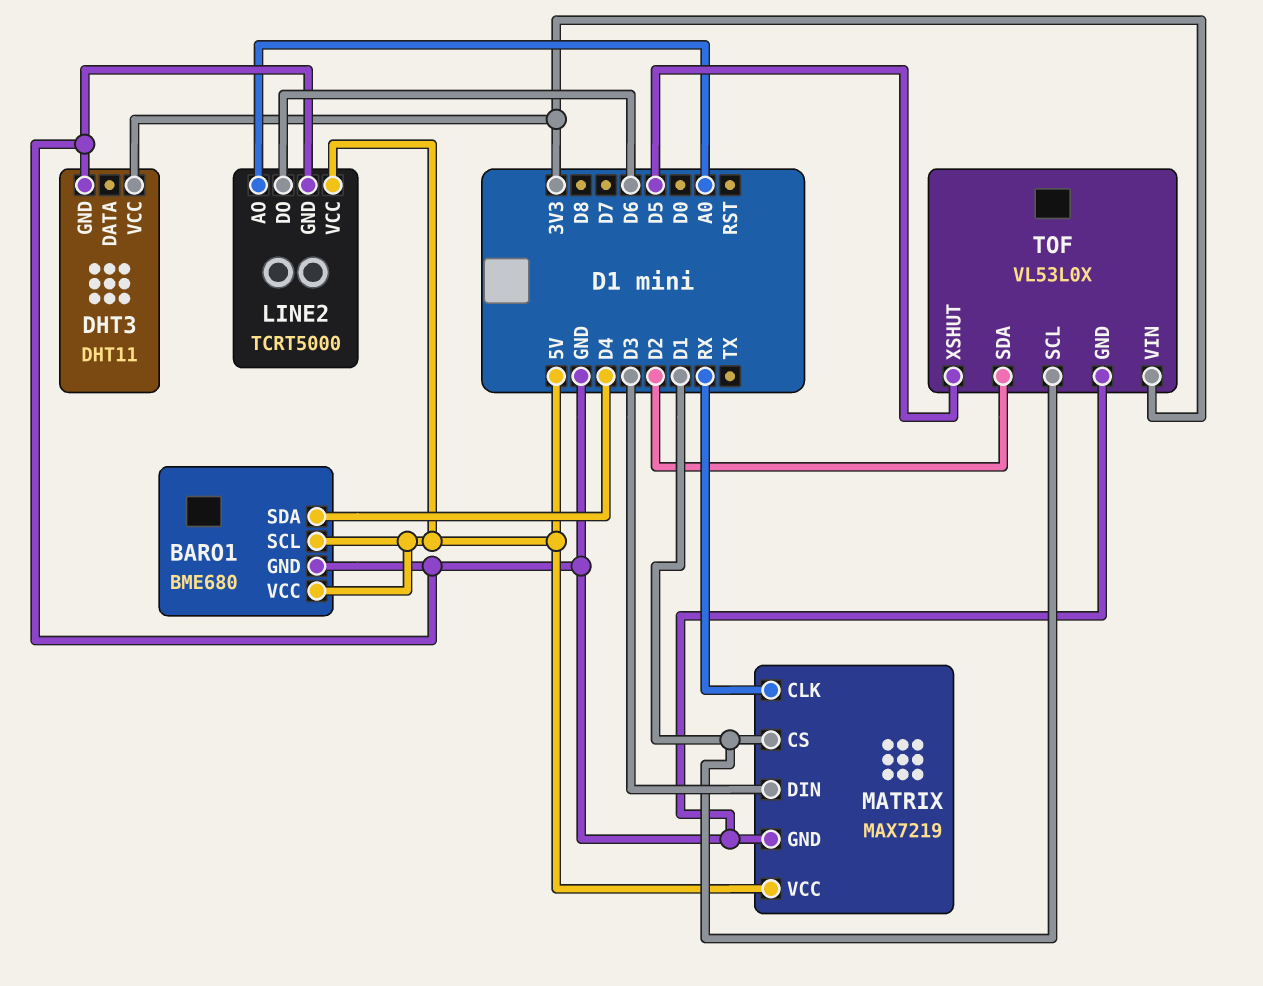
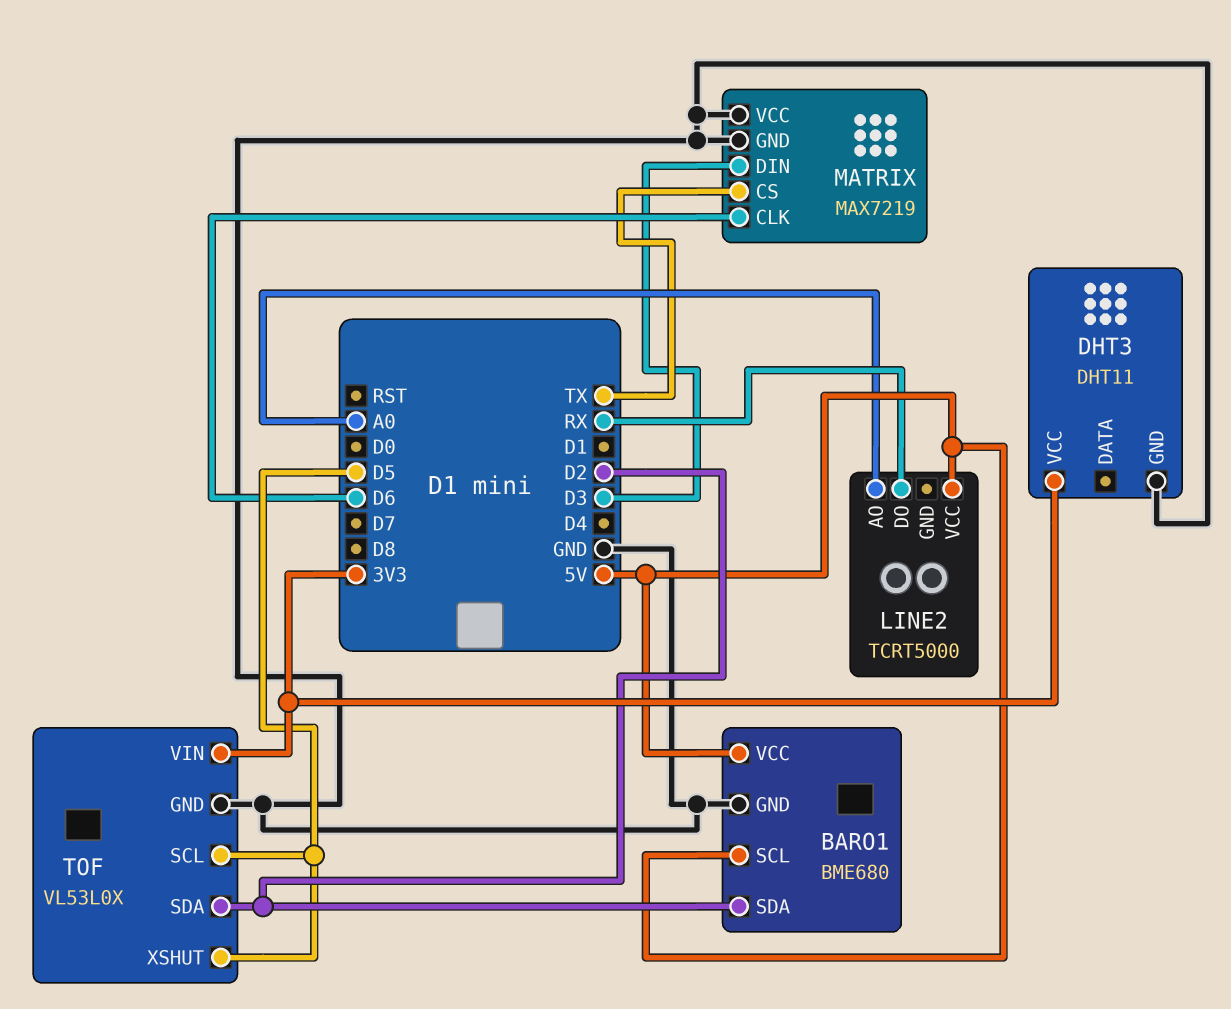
BARO1 pin SDA: D4 -> D2
LINE2 pin DO: D6 -> RX
LINE2 pin GND: GND -> none
MATRIX pin CLK: RX -> D6
MATRIX pin CS: D1 -> TX
MATRIX pin VCC: 5V -> GND
TOF pin SCL: D1 -> D5

